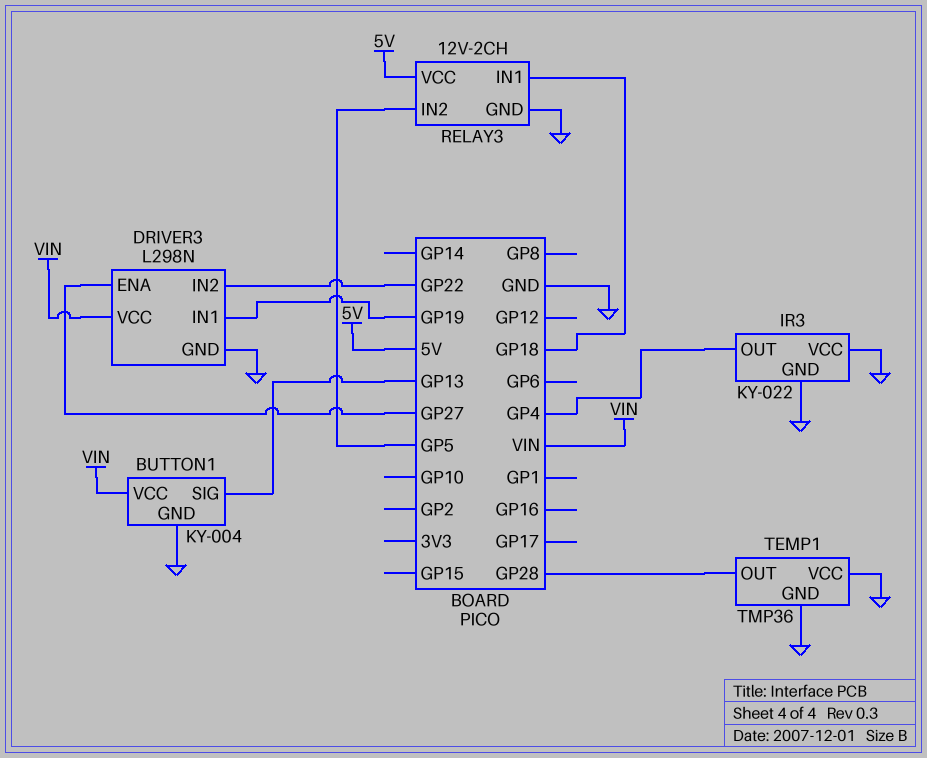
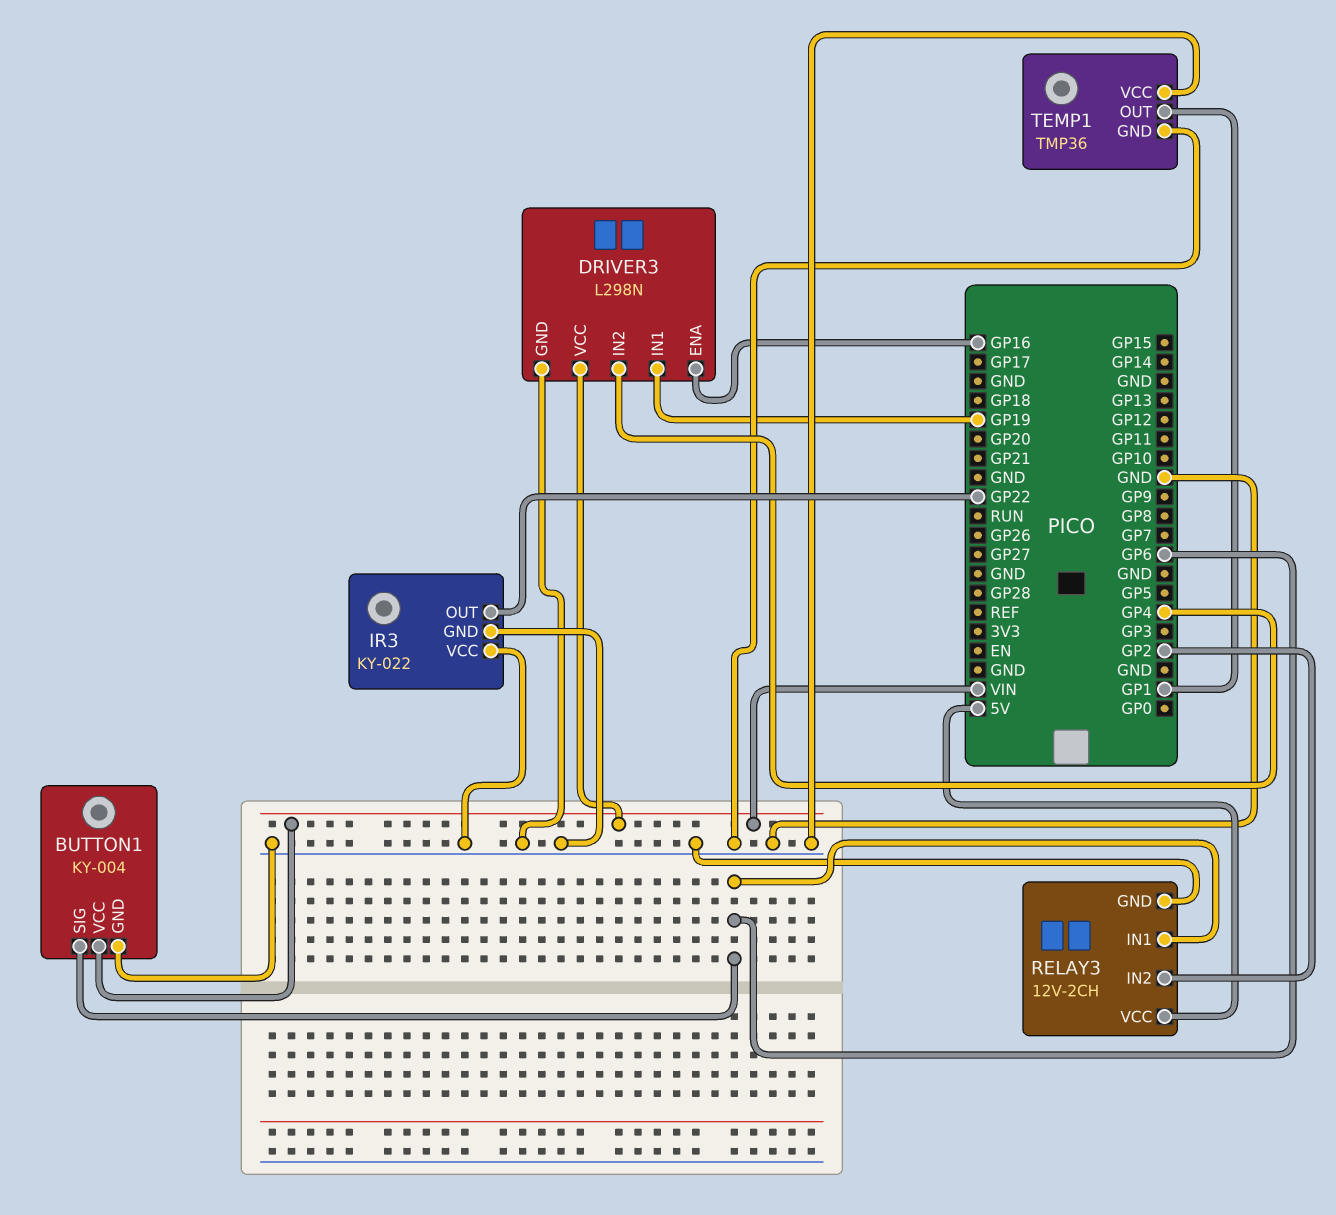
BUTTON1 pin SIG: GP13 -> GP6
DRIVER3 pin ENA: GP27 -> GP16
DRIVER3 pin IN2: GP22 -> GP4
IR3 pin OUT: GP4 -> GP22
RELAY3 pin IN1: GP18 -> GP6
RELAY3 pin IN2: GP5 -> GP2
TEMP1 pin OUT: GP28 -> GP1

